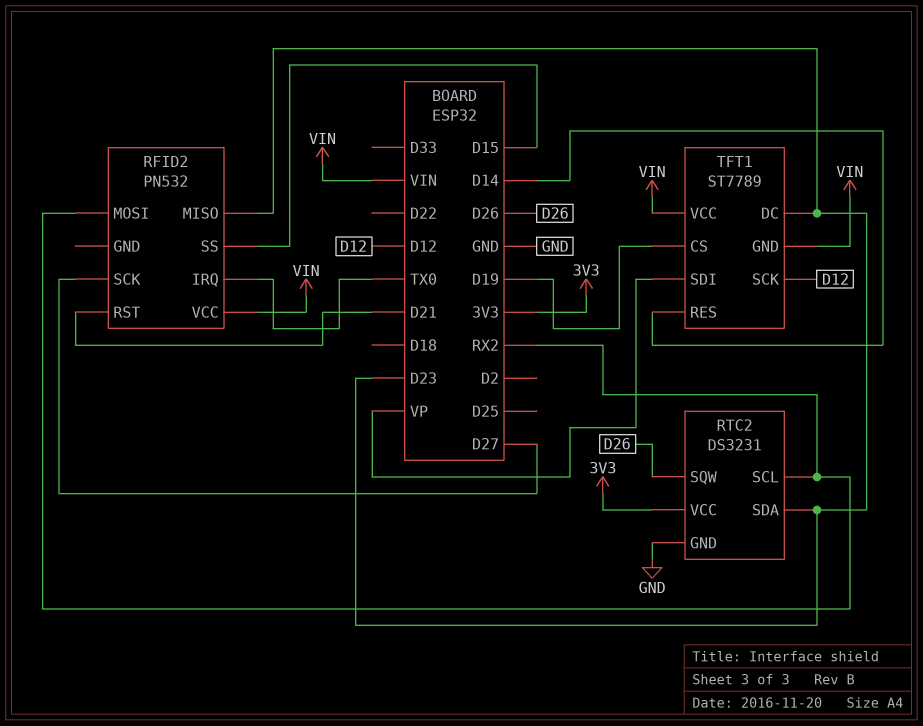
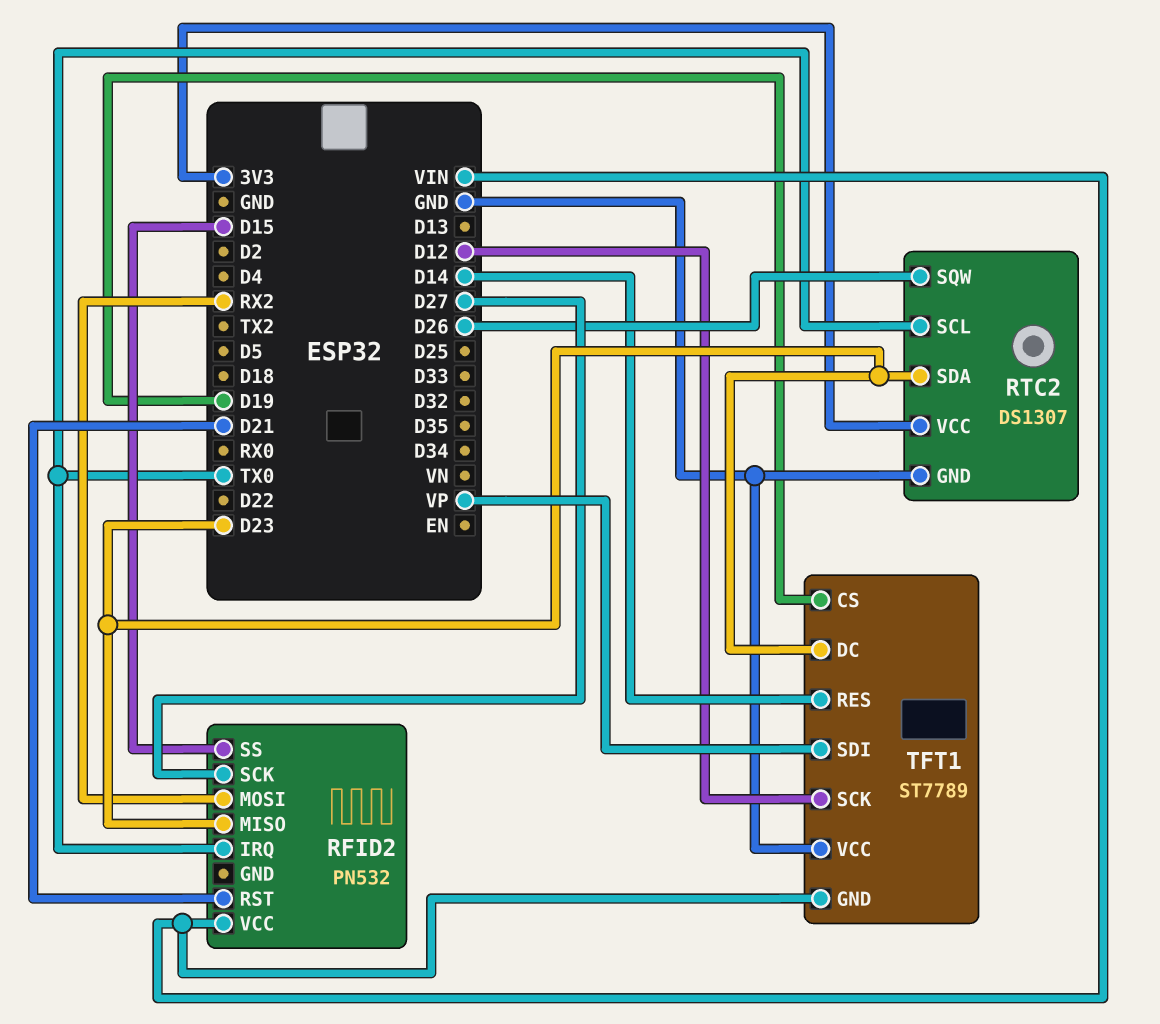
RTC2: DS3231 -> DS1307
RTC2 pin SCL: RX2 -> TX0
TFT1 pin VCC: VIN -> GND

